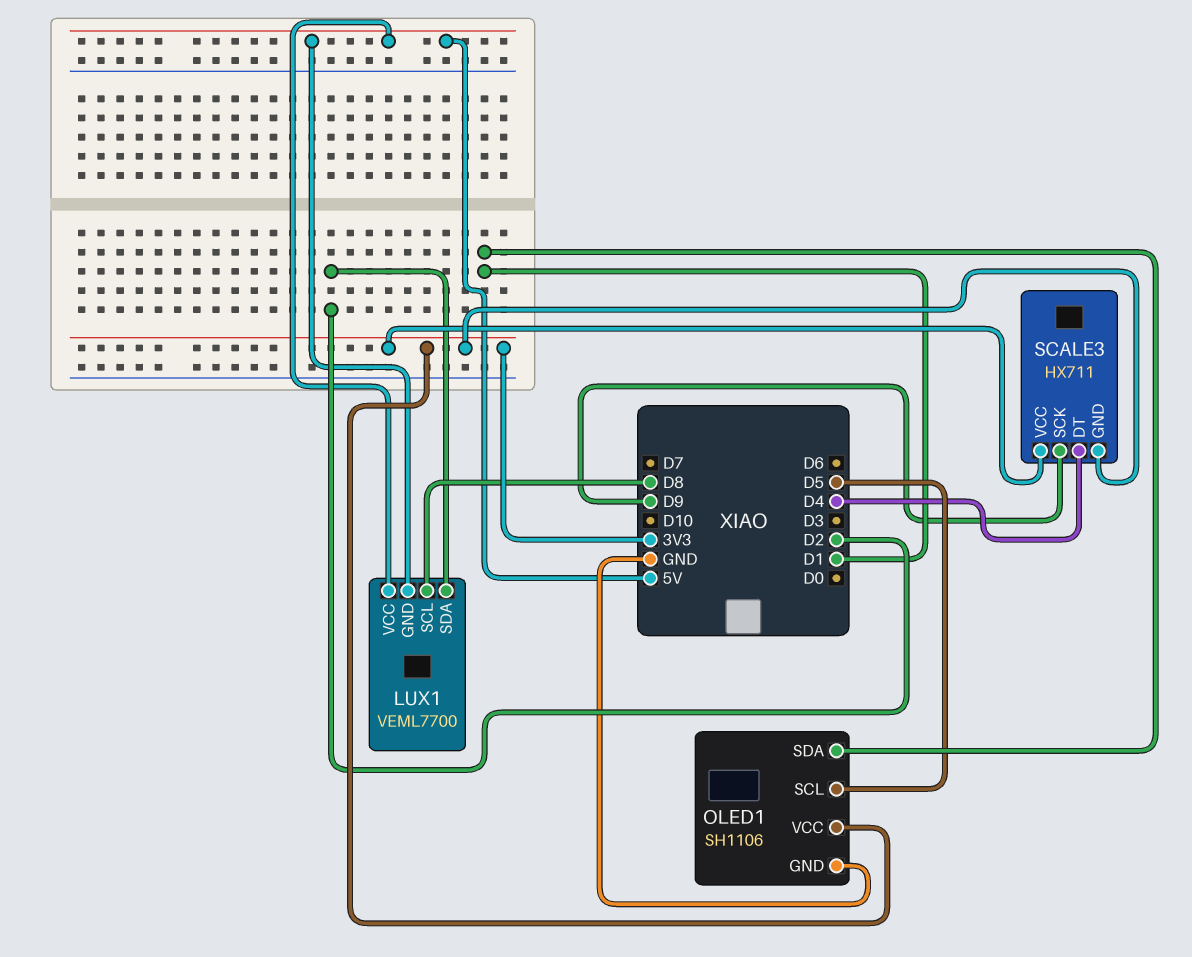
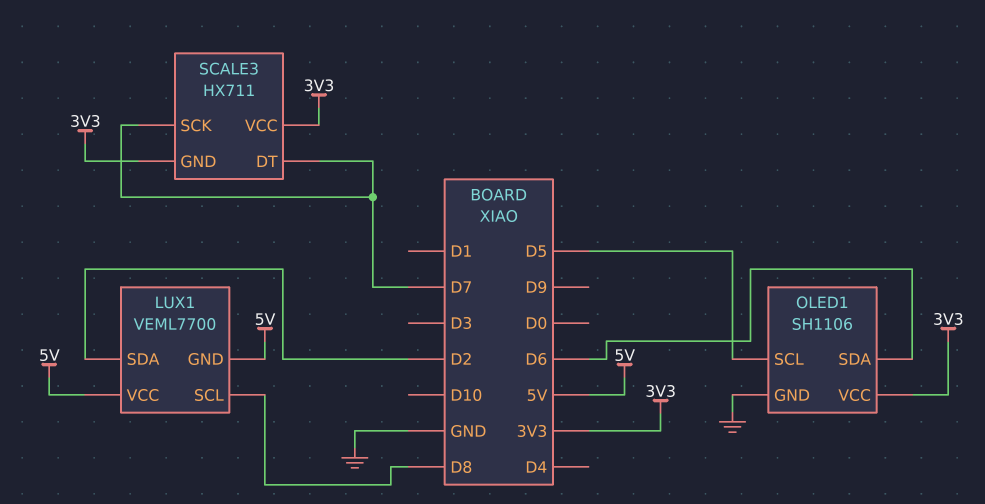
OLED1 pin SDA: D1 -> D6
SCALE3 pin DT: D4 -> D7
SCALE3 pin SCK: D9 -> D7

